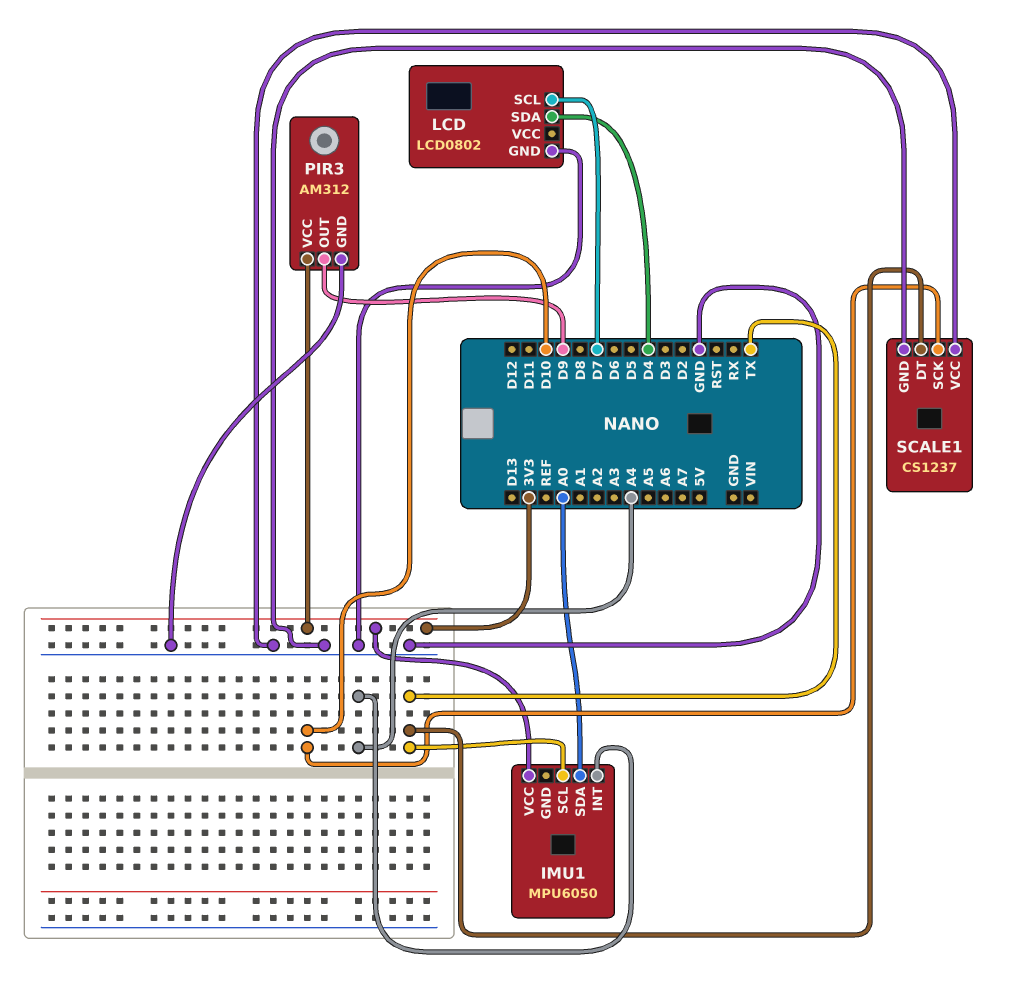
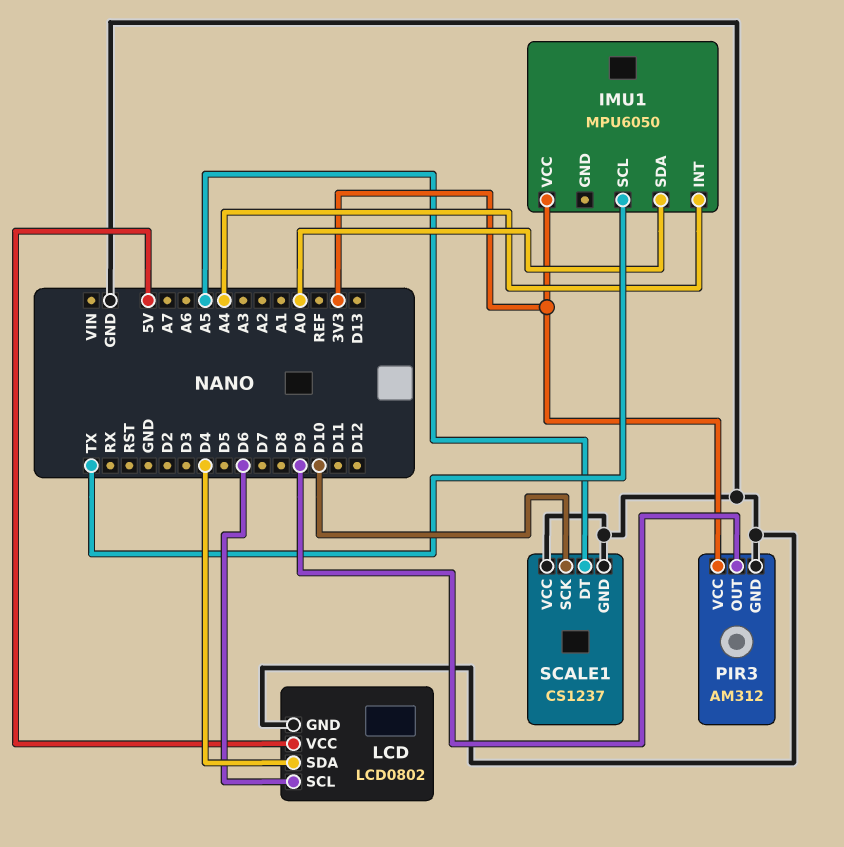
LCD pin SCL: D7 -> D6
LCD pin VCC: none -> 5V
SCALE1 pin DT: TX -> A5

